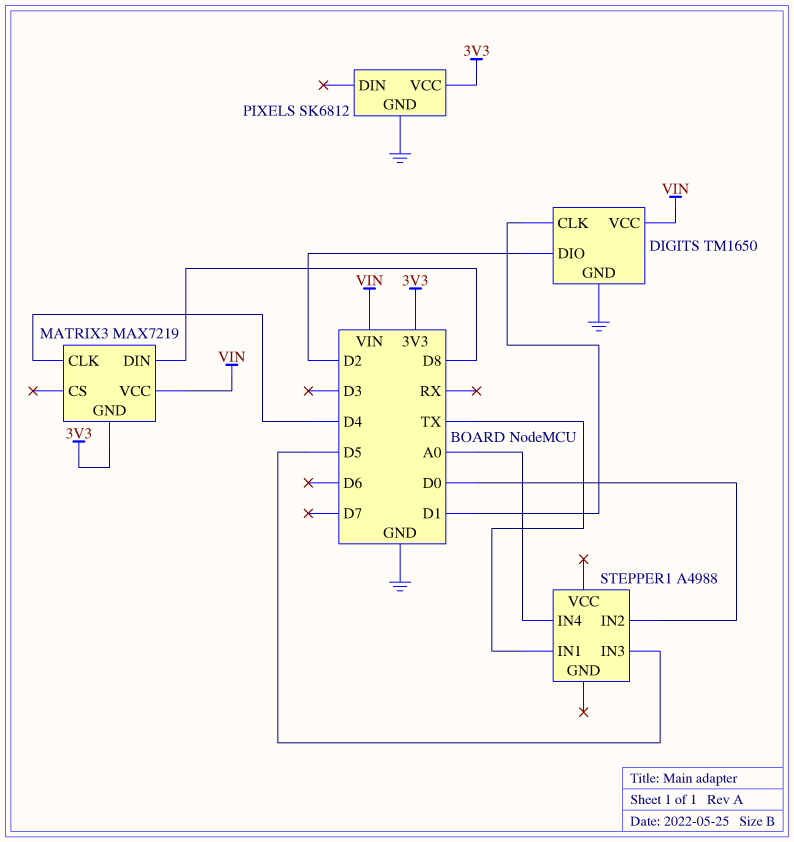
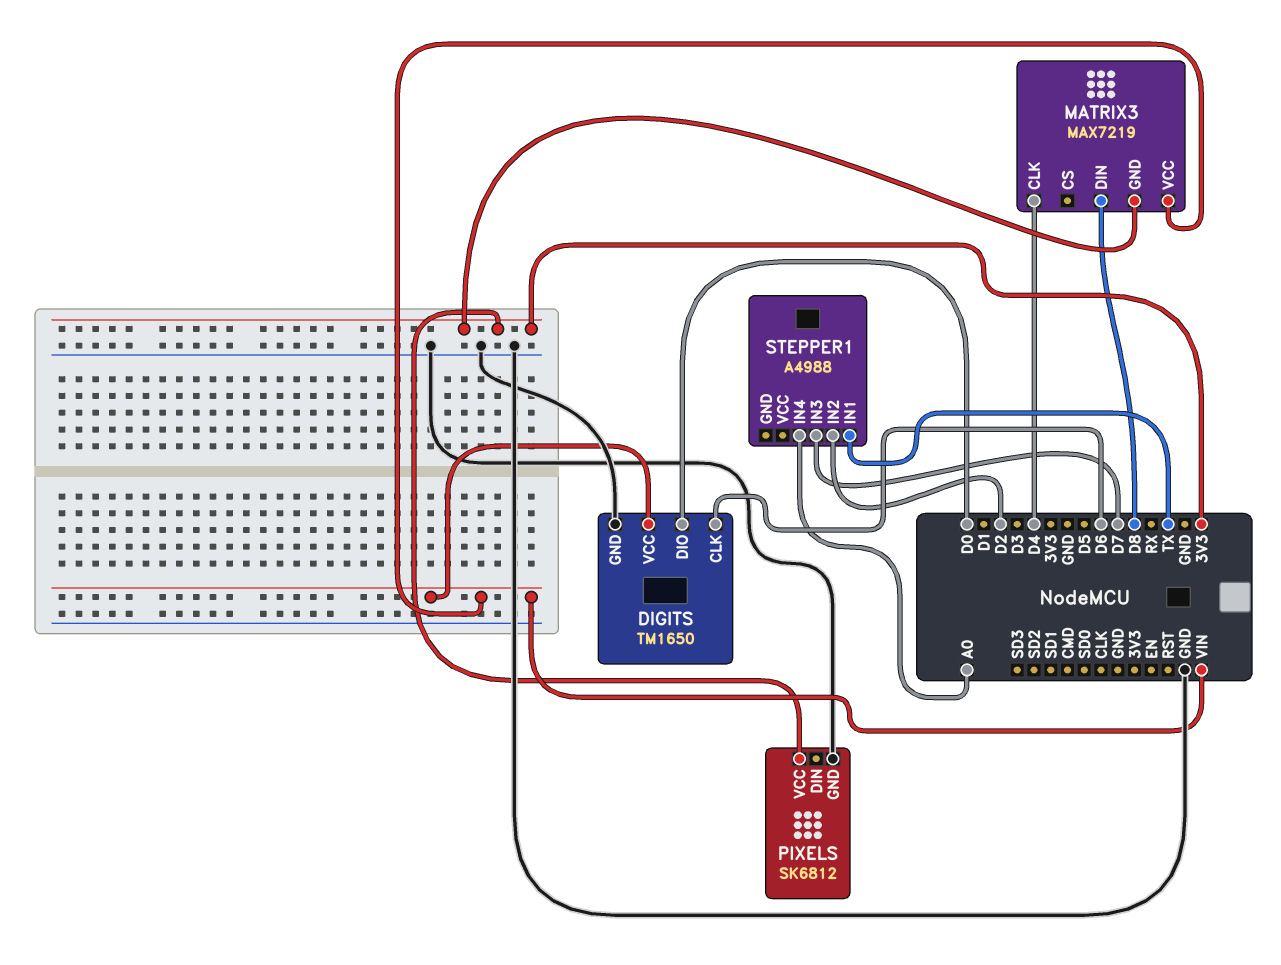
DIGITS pin CLK: D1 -> D6
DIGITS pin DIO: D2 -> D0
STEPPER1 pin IN2: D0 -> D2
STEPPER1 pin IN3: D5 -> D7

